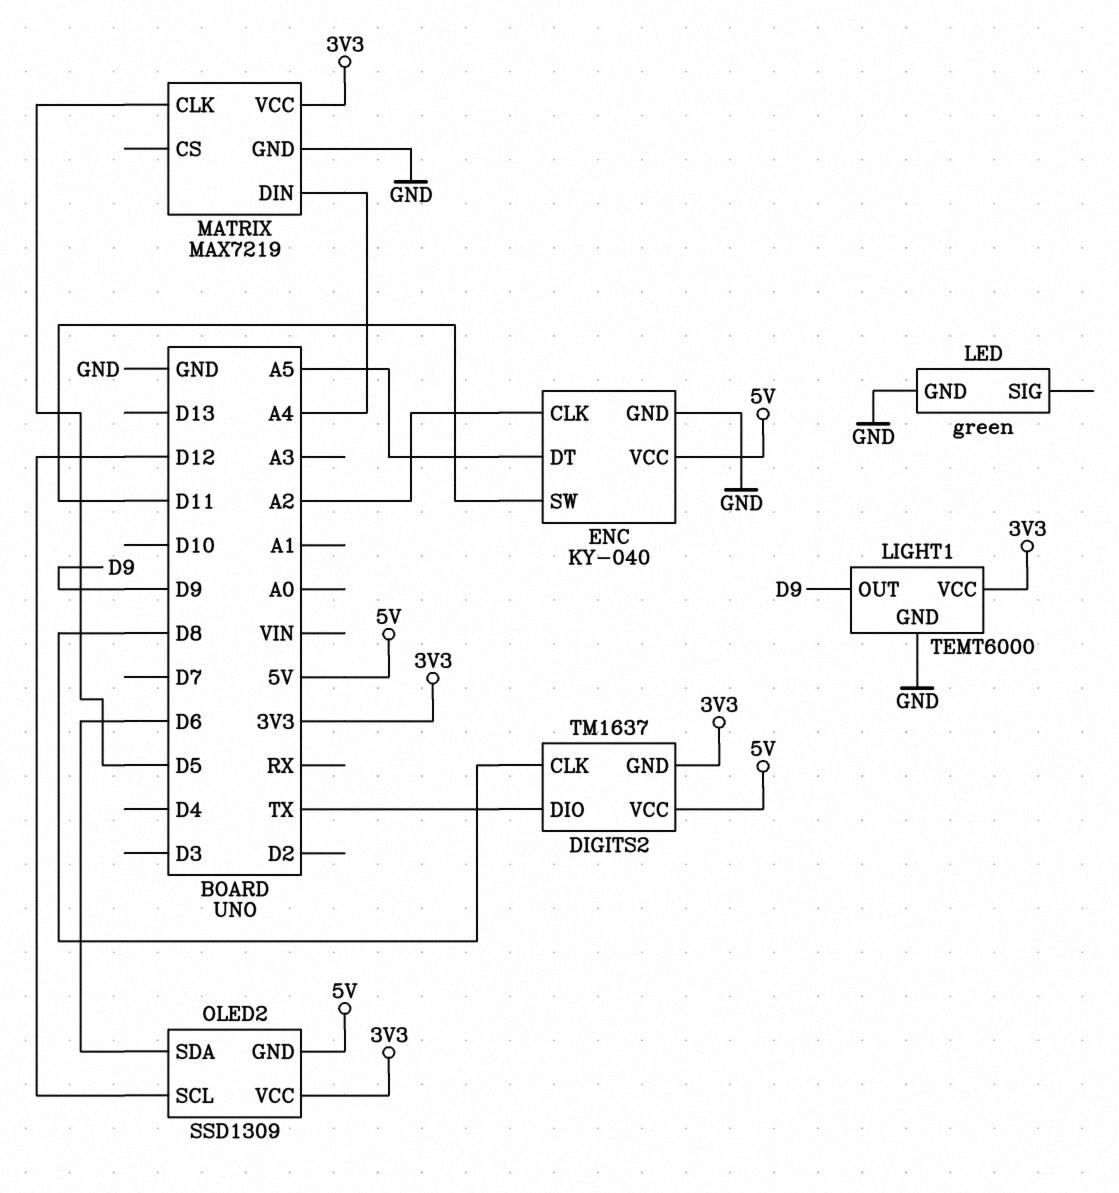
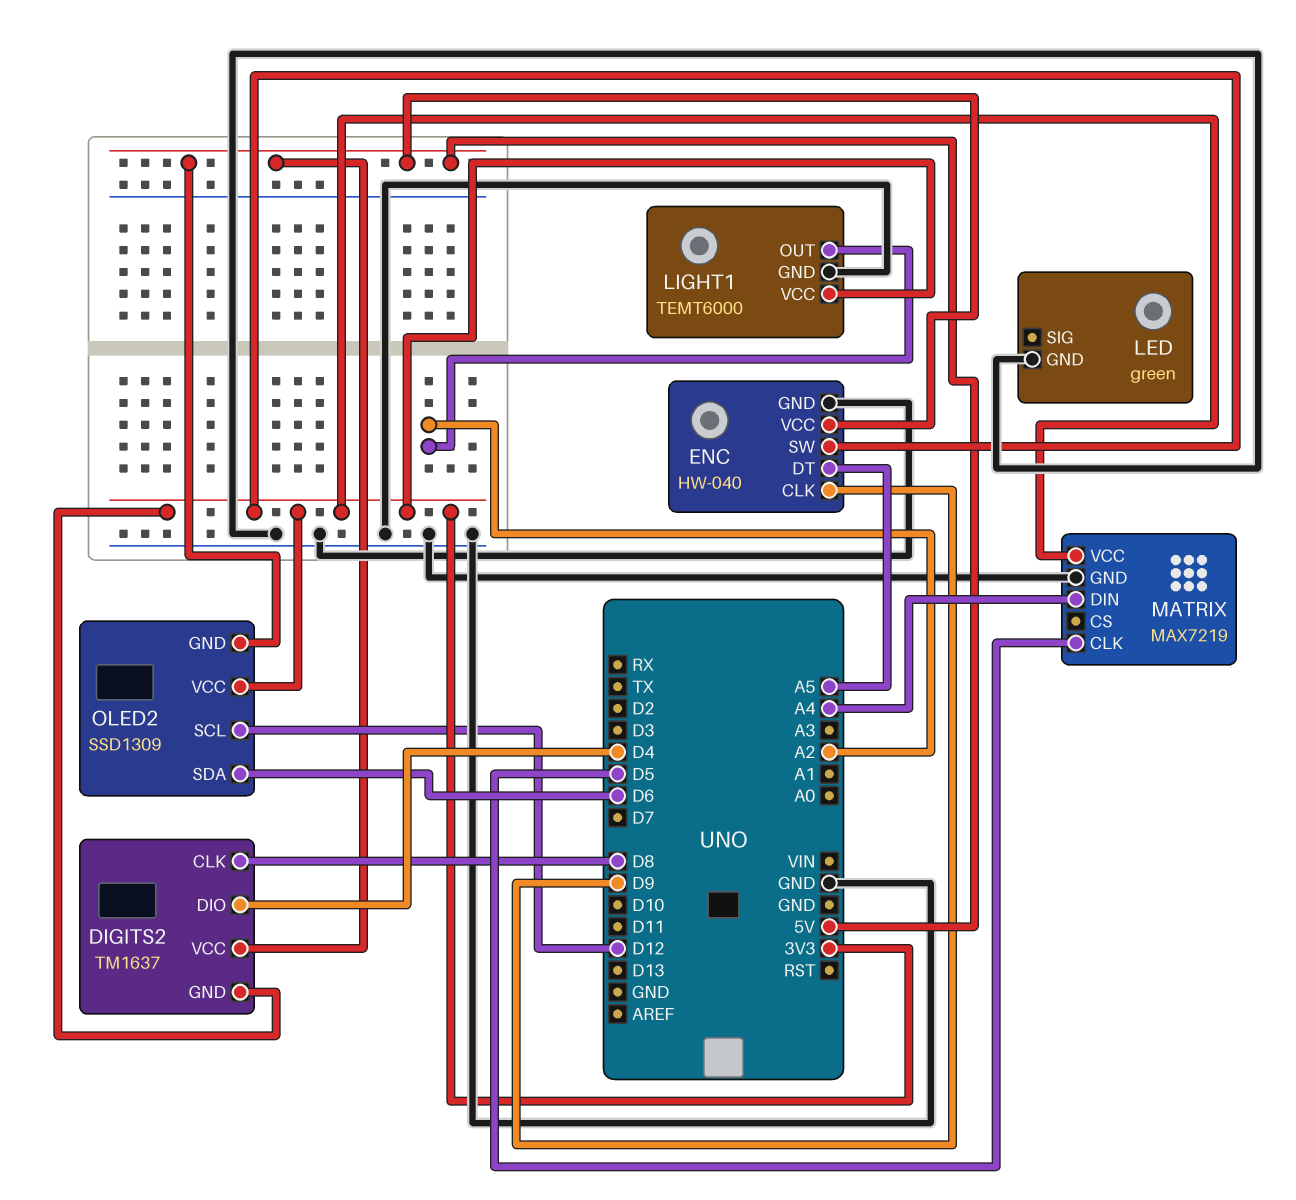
DIGITS2 pin DIO: TX -> D4
ENC: KY-040 -> HW-040
ENC pin CLK: A2 -> D9
ENC pin SW: D11 -> 3V3
LIGHT1 pin OUT: D9 -> A2

